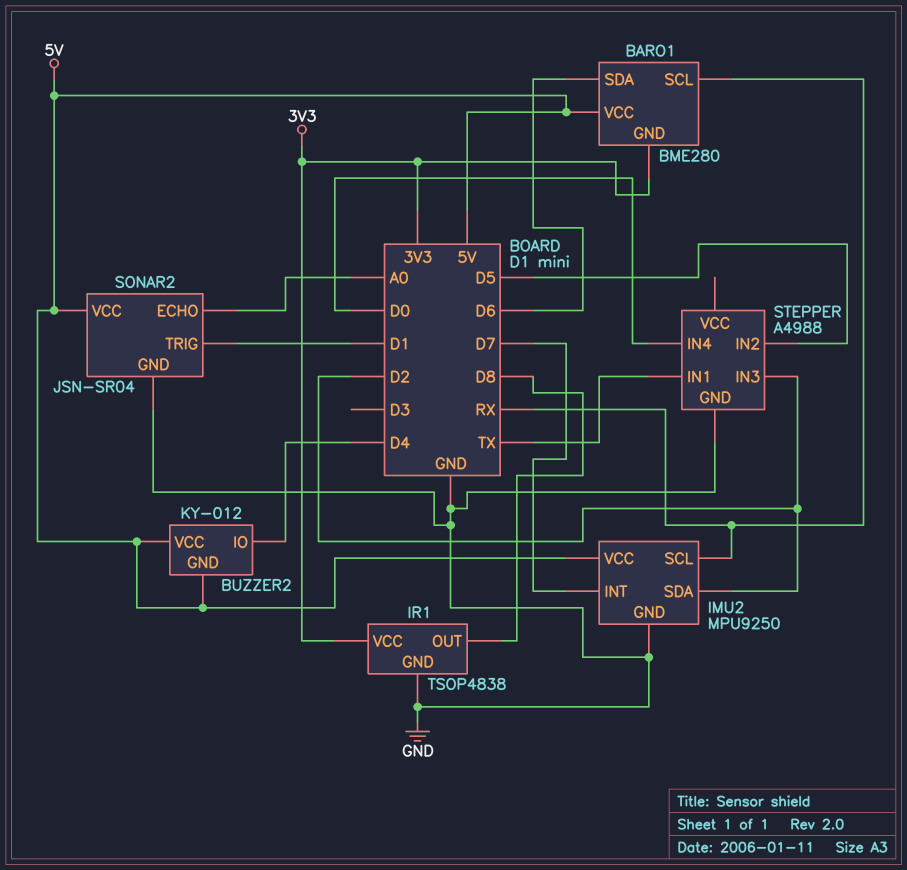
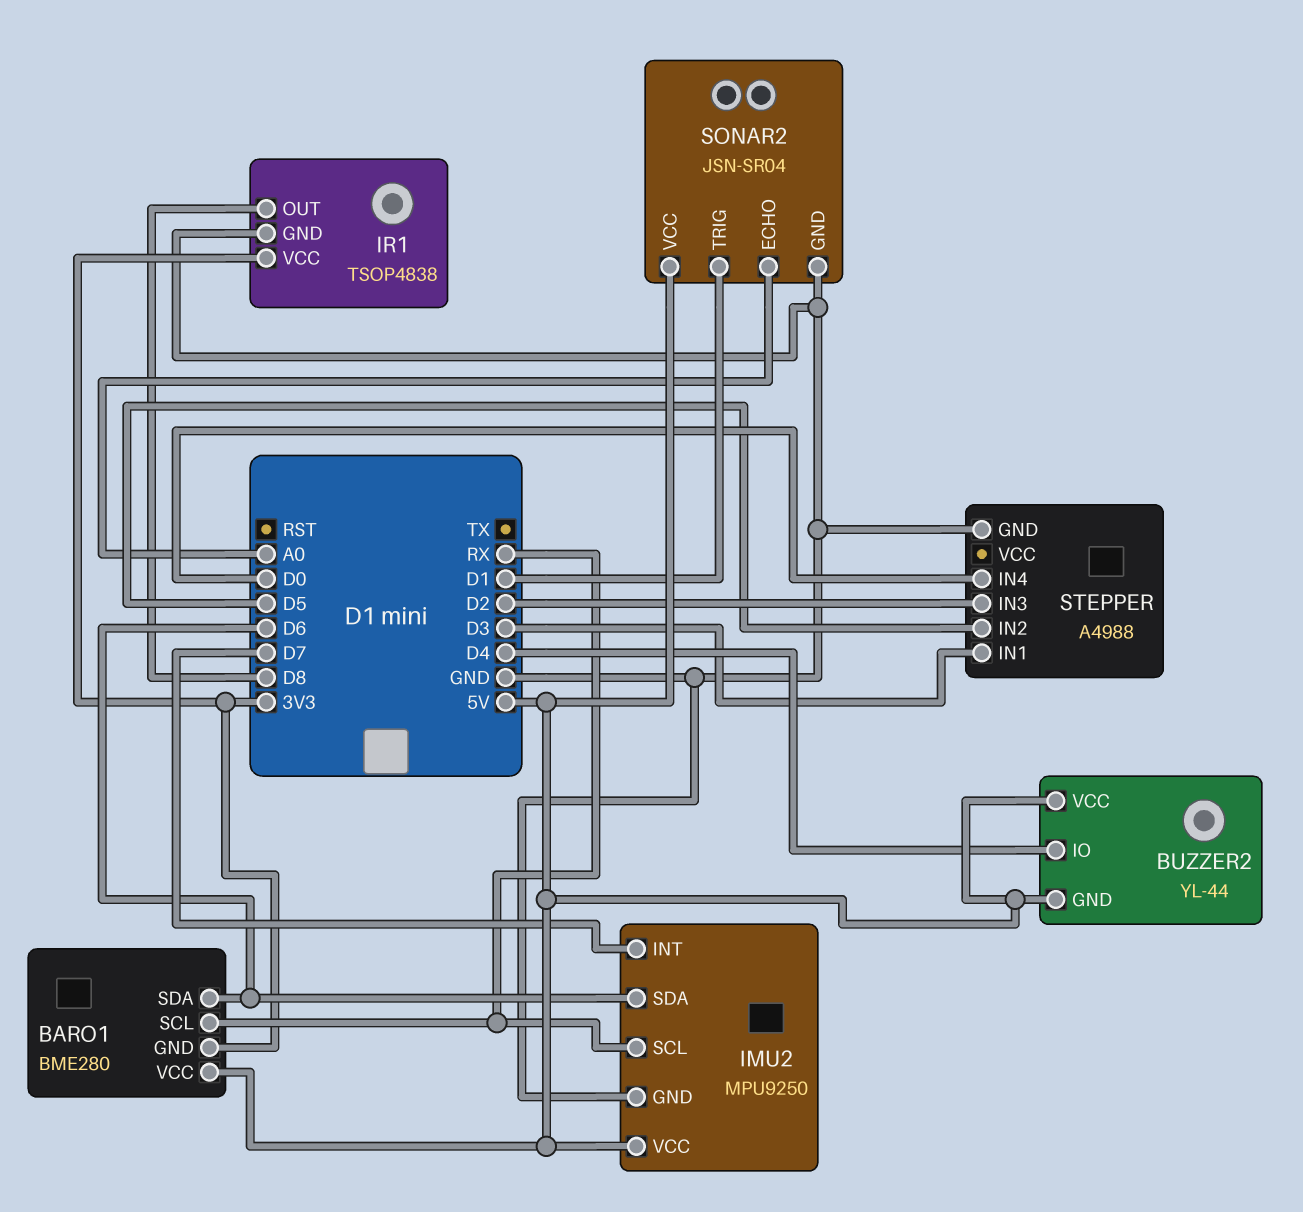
BUZZER2: KY-012 -> YL-44
IMU2 pin SDA: D2 -> D6
STEPPER pin IN1: TX -> D3

